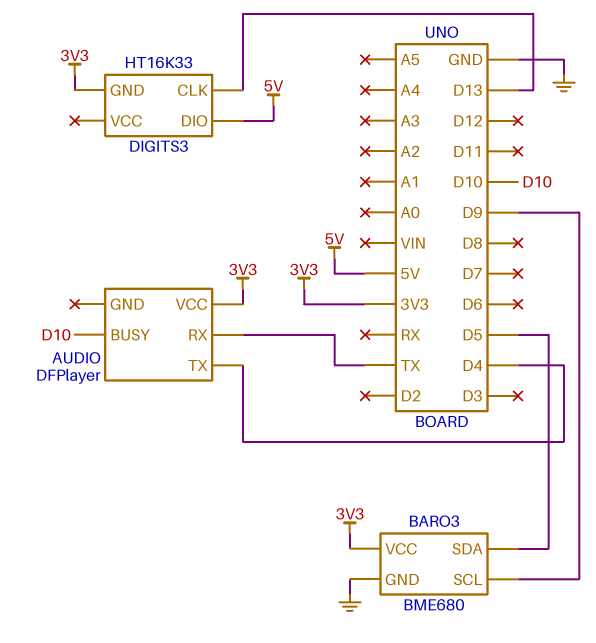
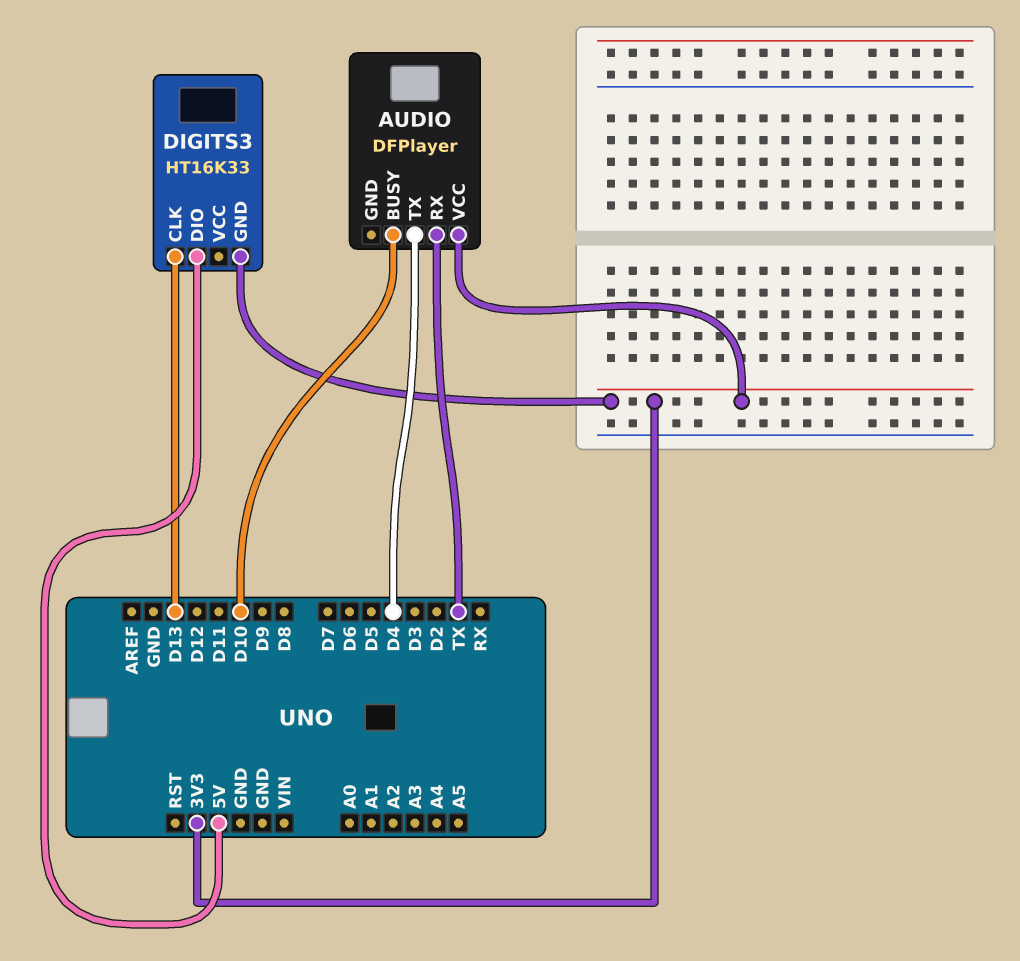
BARO3: BME680 -> none
BARO3 pin GND: GND -> none
BARO3 pin SCL: D9 -> none
BARO3 pin SDA: D5 -> none
BARO3 pin VCC: 3V3 -> none

